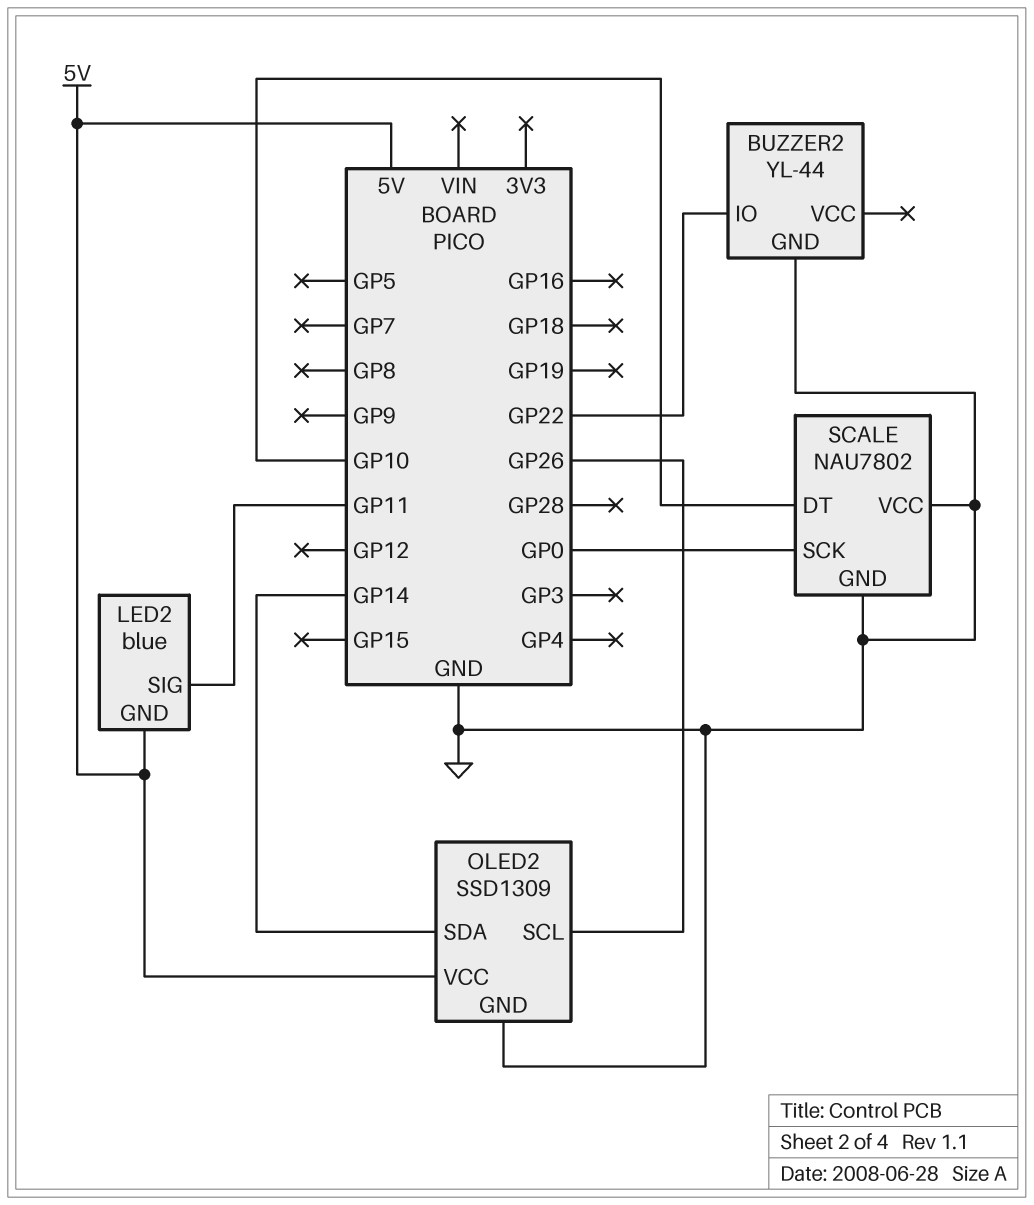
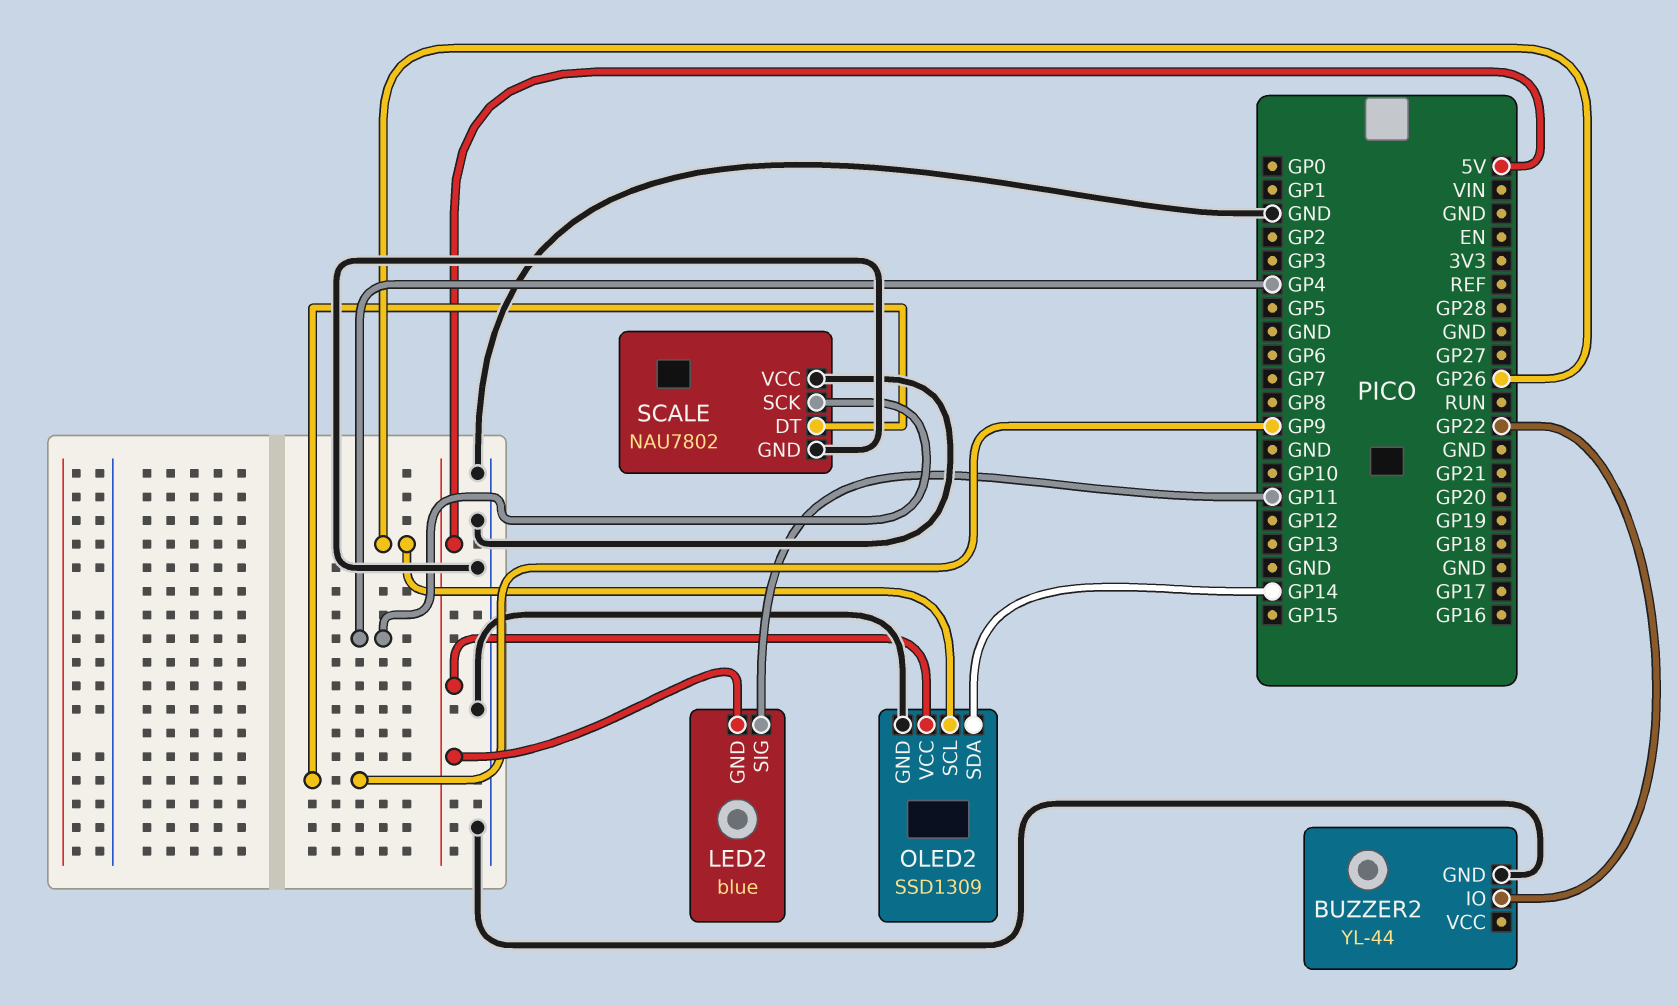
SCALE pin DT: GP10 -> GP9
SCALE pin SCK: GP0 -> GP4

